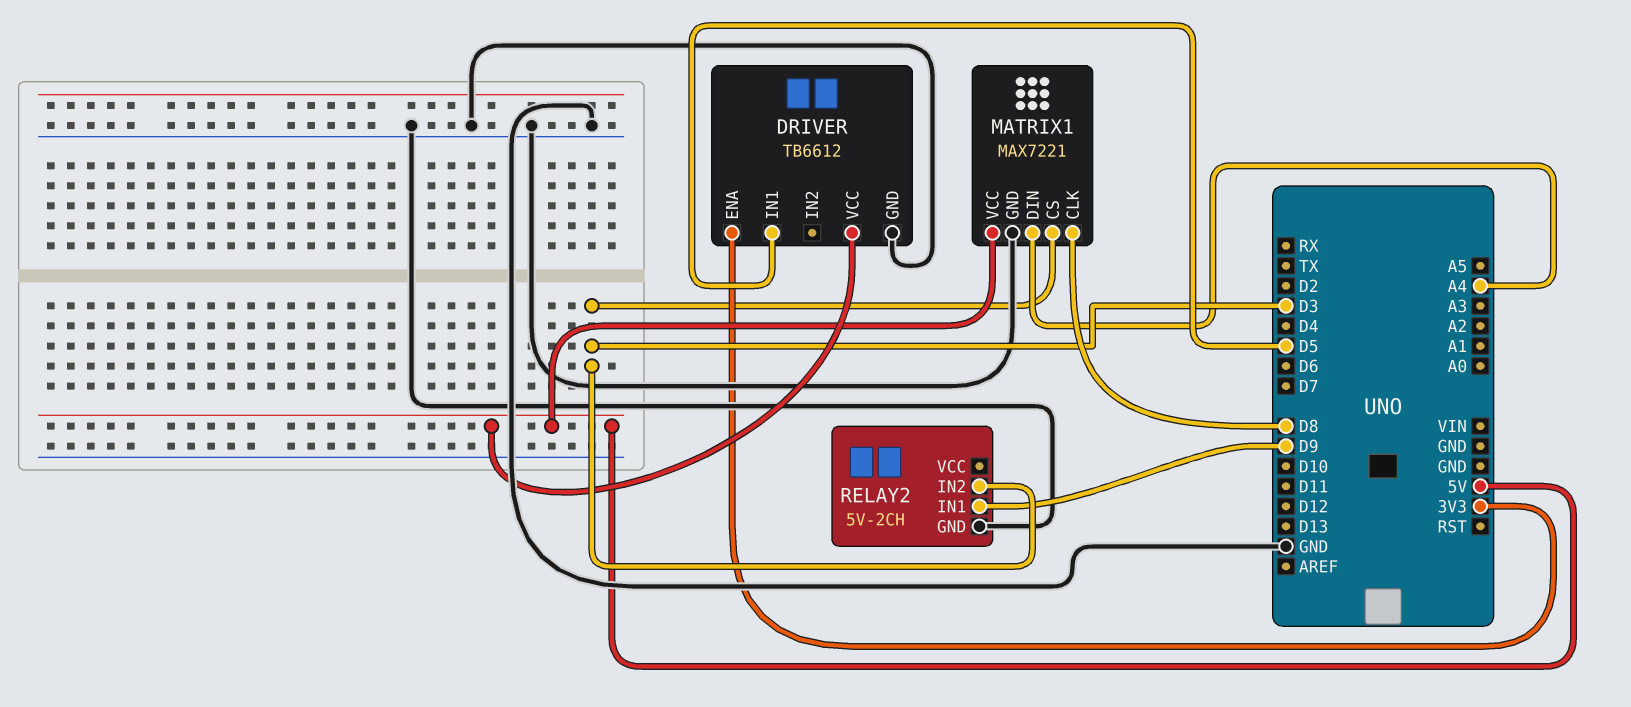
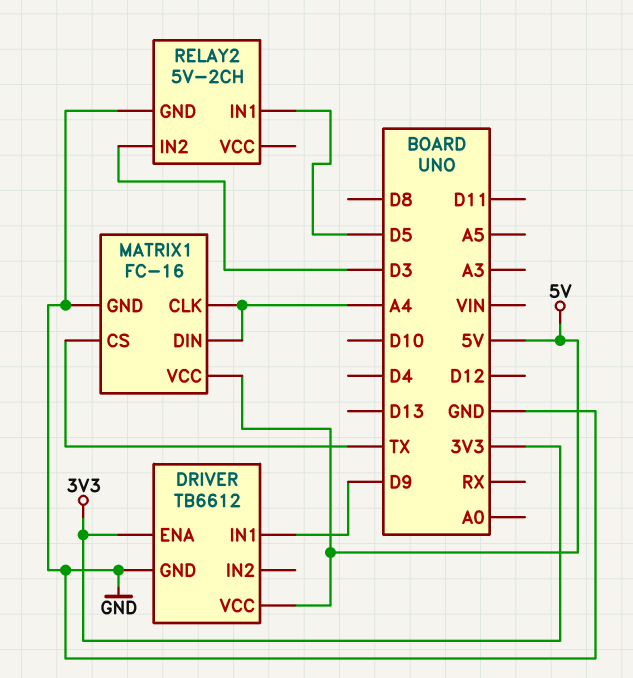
DRIVER pin IN1: D5 -> D9
MATRIX1: MAX7221 -> FC-16
MATRIX1 pin CLK: D8 -> A4
MATRIX1 pin CS: D3 -> TX
RELAY2 pin IN1: D9 -> D5

